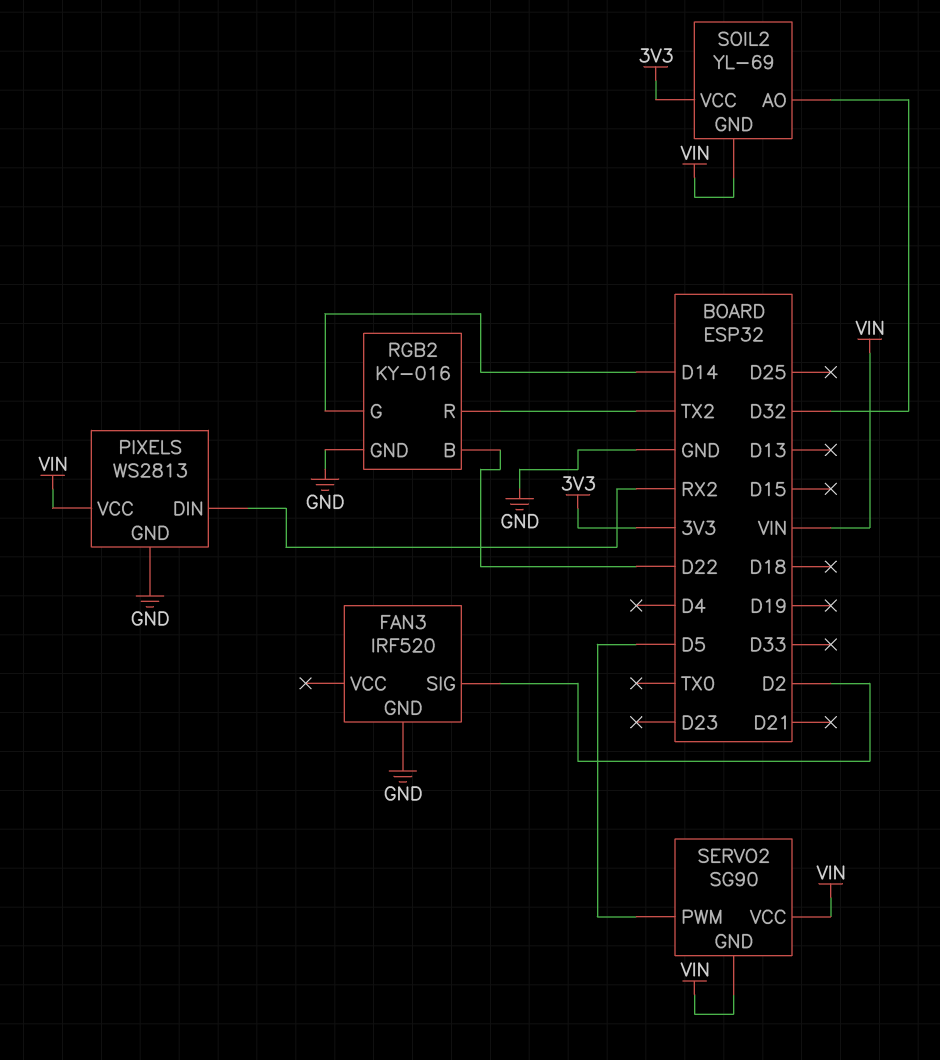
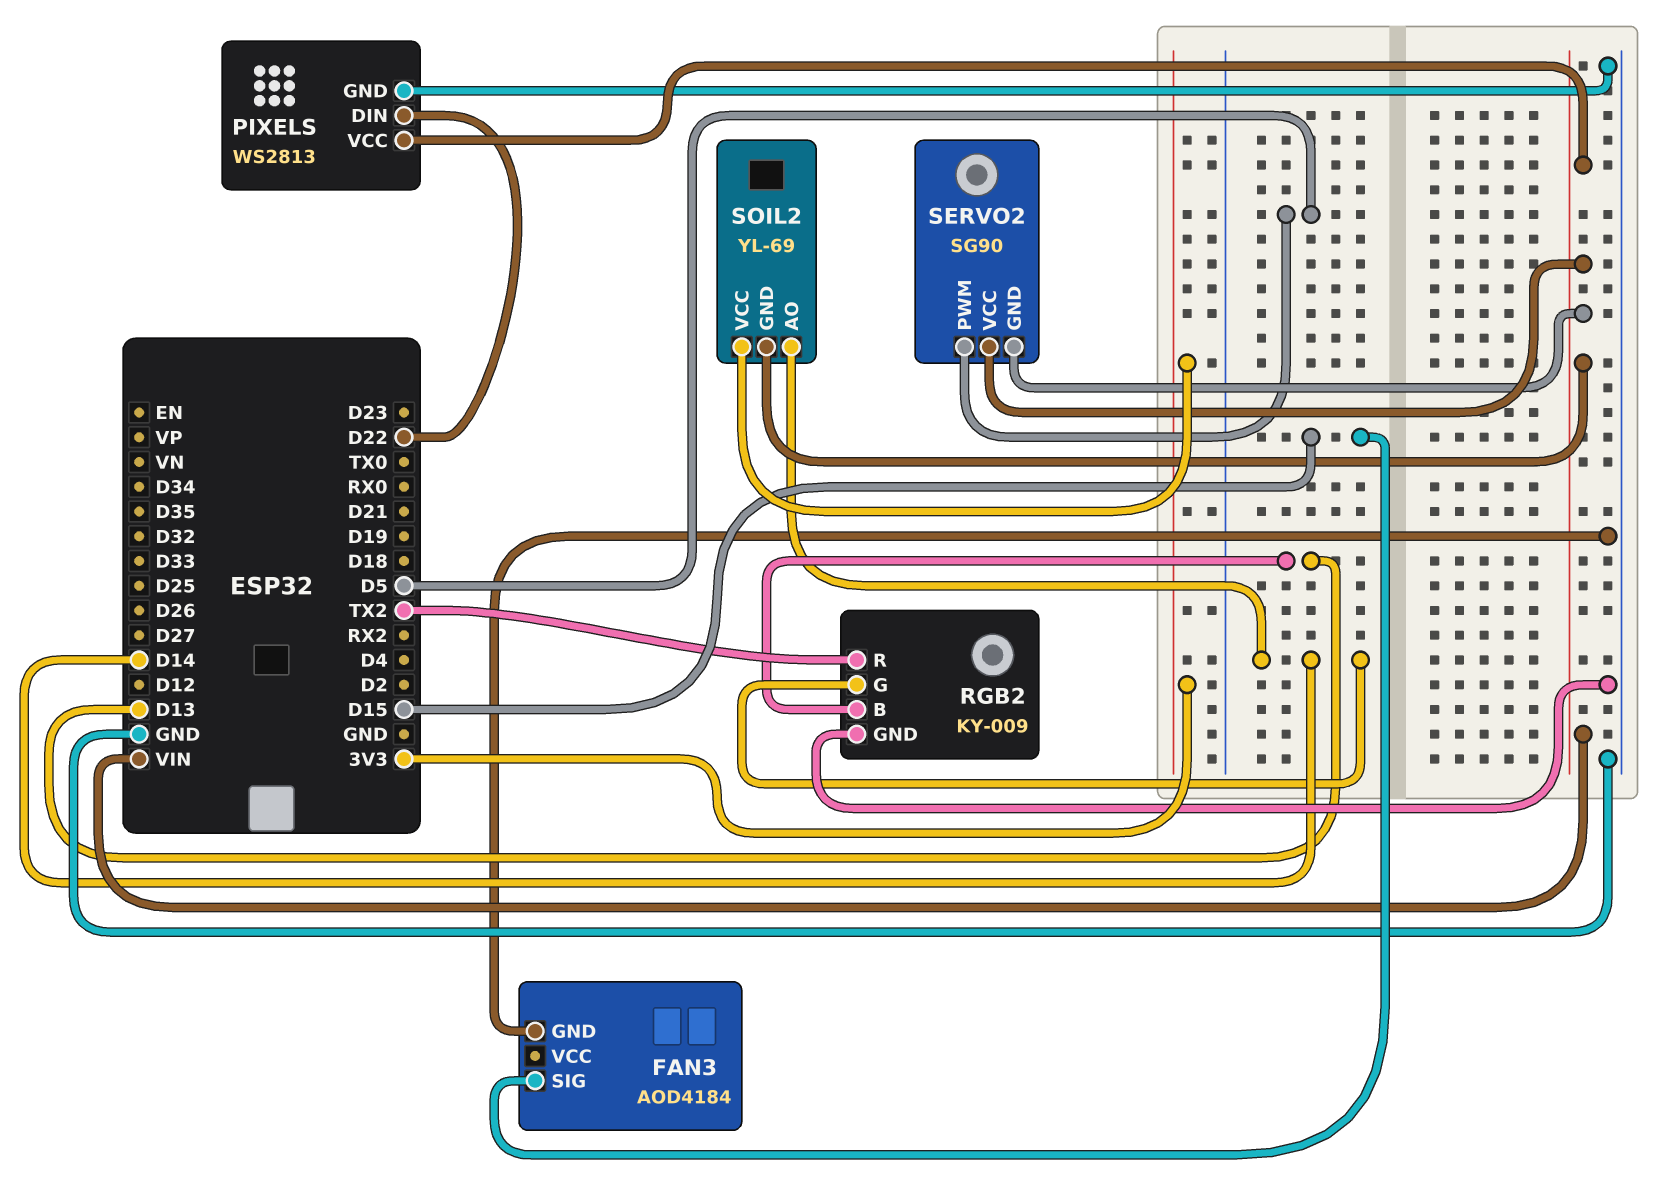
FAN3: IRF520 -> AOD4184
FAN3 pin SIG: D2 -> D15
PIXELS pin DIN: RX2 -> D22
RGB2: KY-016 -> KY-009
RGB2 pin B: D22 -> D13
SOIL2 pin AO: D32 -> D14

